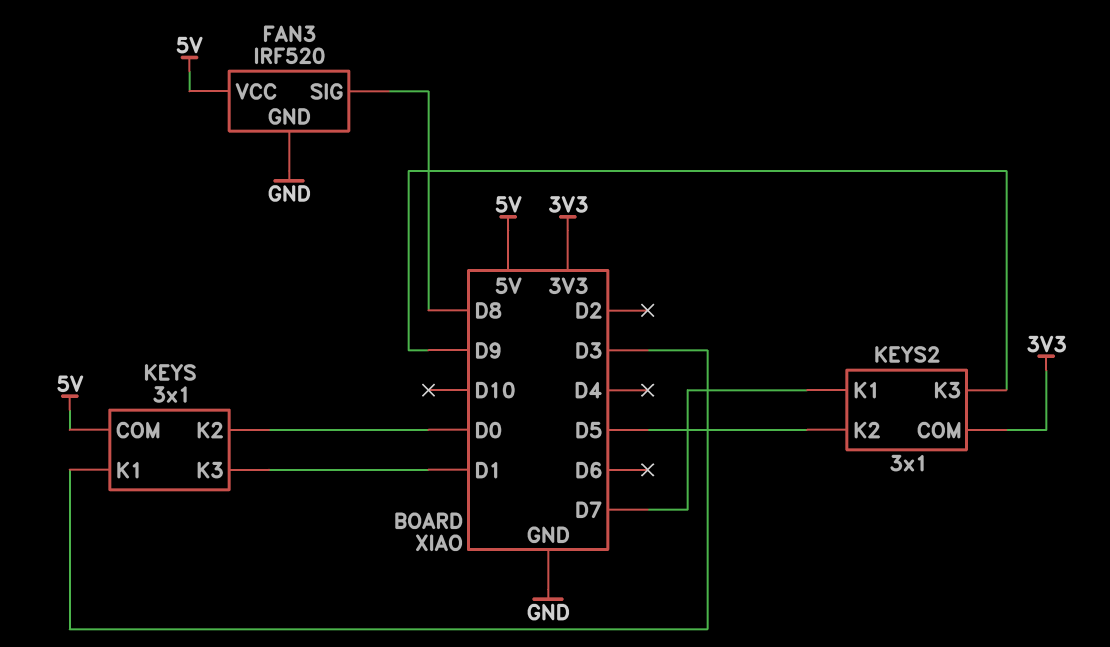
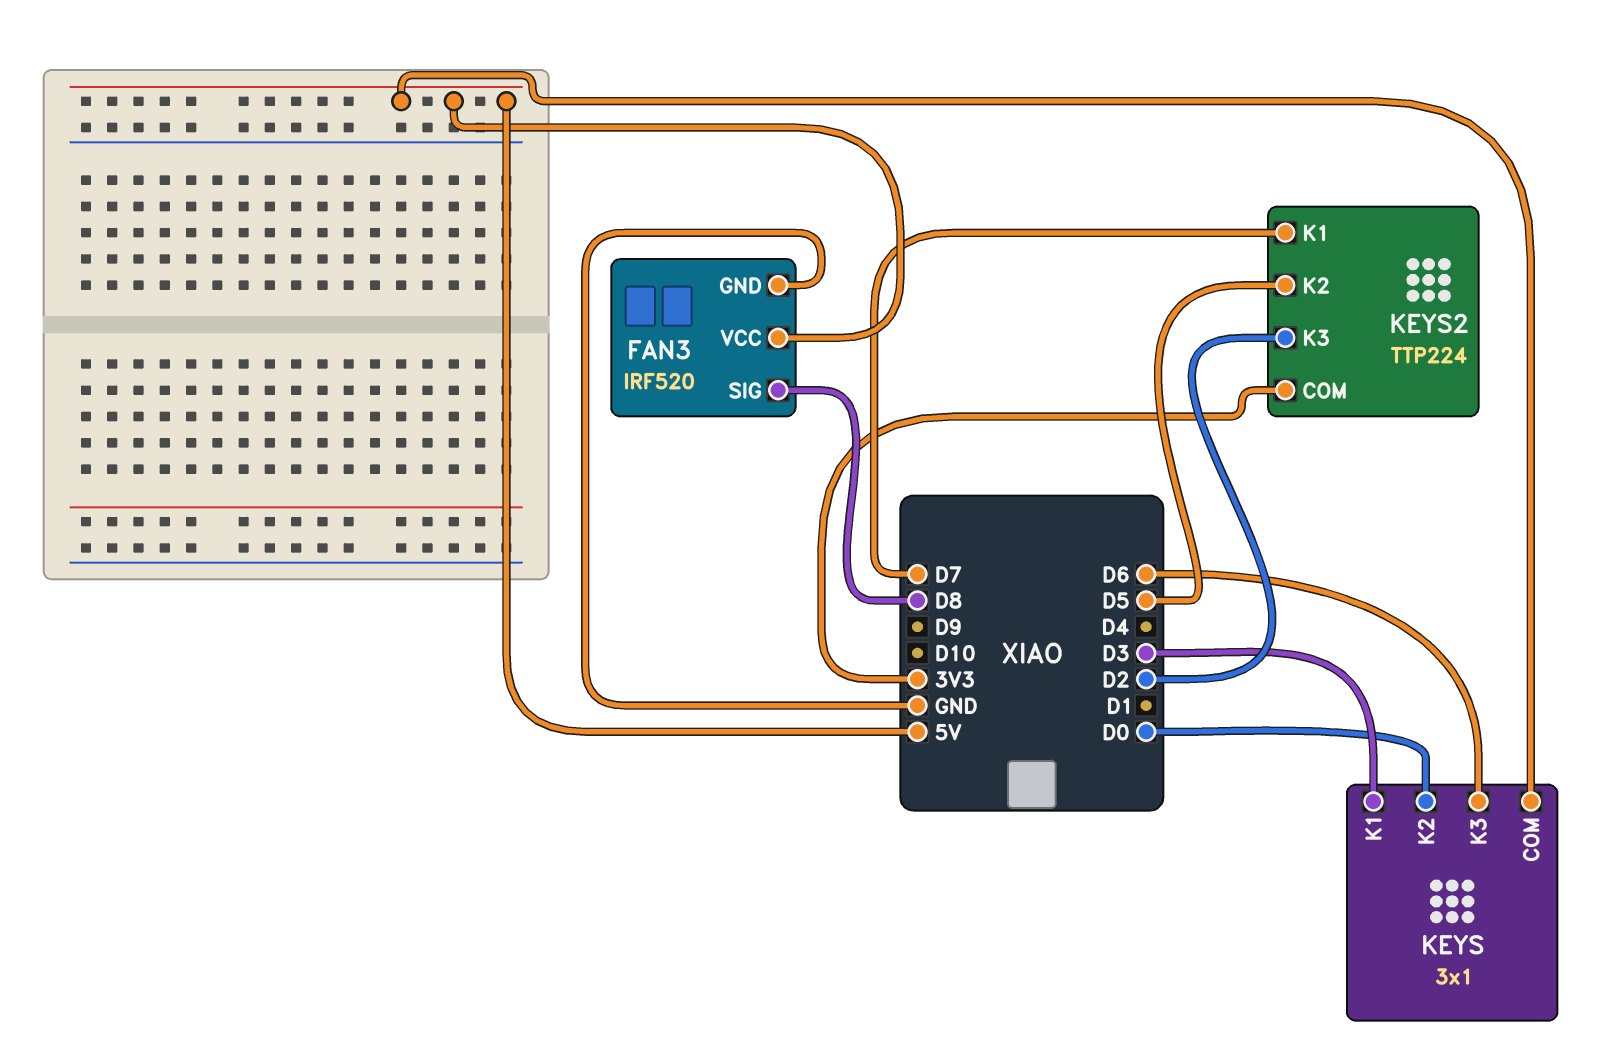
KEYS pin K3: D1 -> D6
KEYS2: 3x1 -> TTP224
KEYS2 pin K3: D9 -> D2

